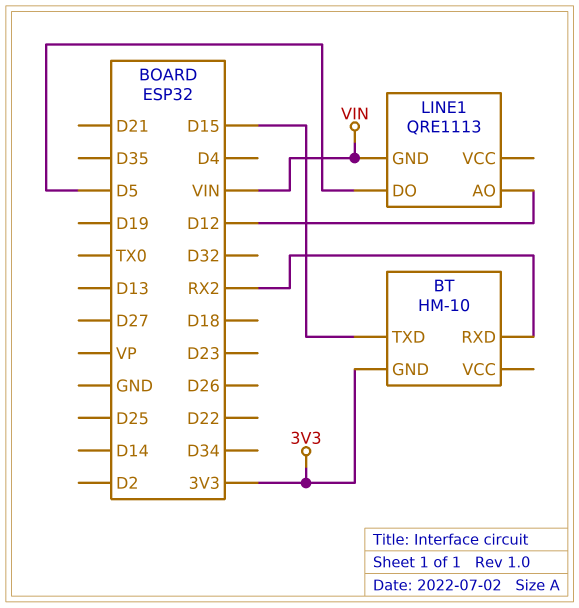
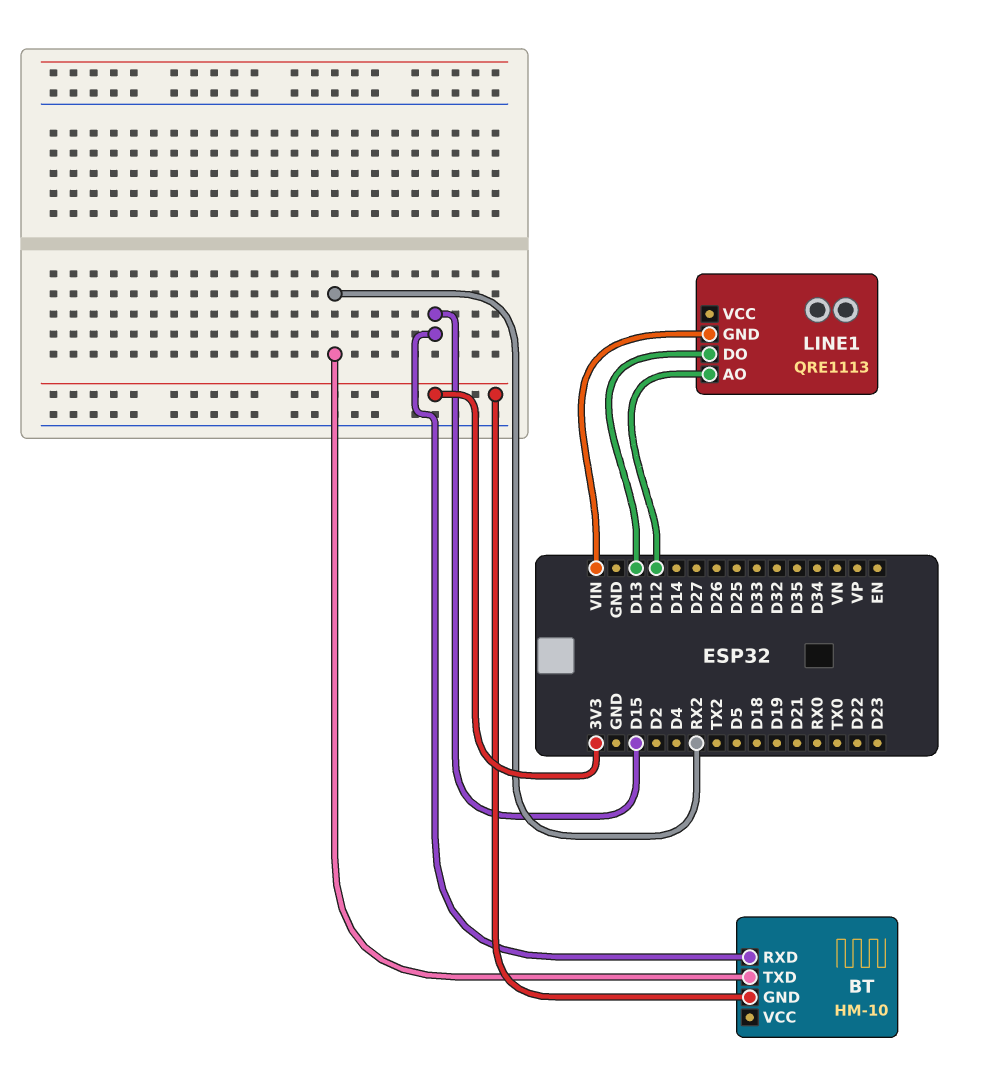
BT pin RXD: RX2 -> D15
BT pin TXD: D15 -> RX2
LINE1 pin DO: D5 -> D13

